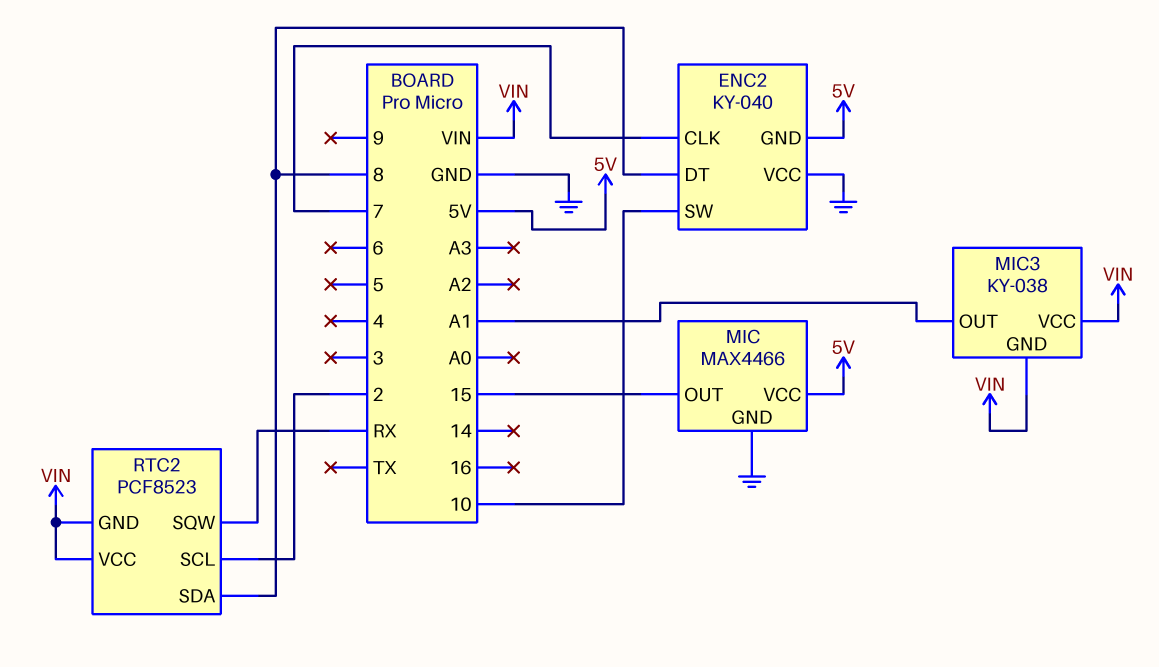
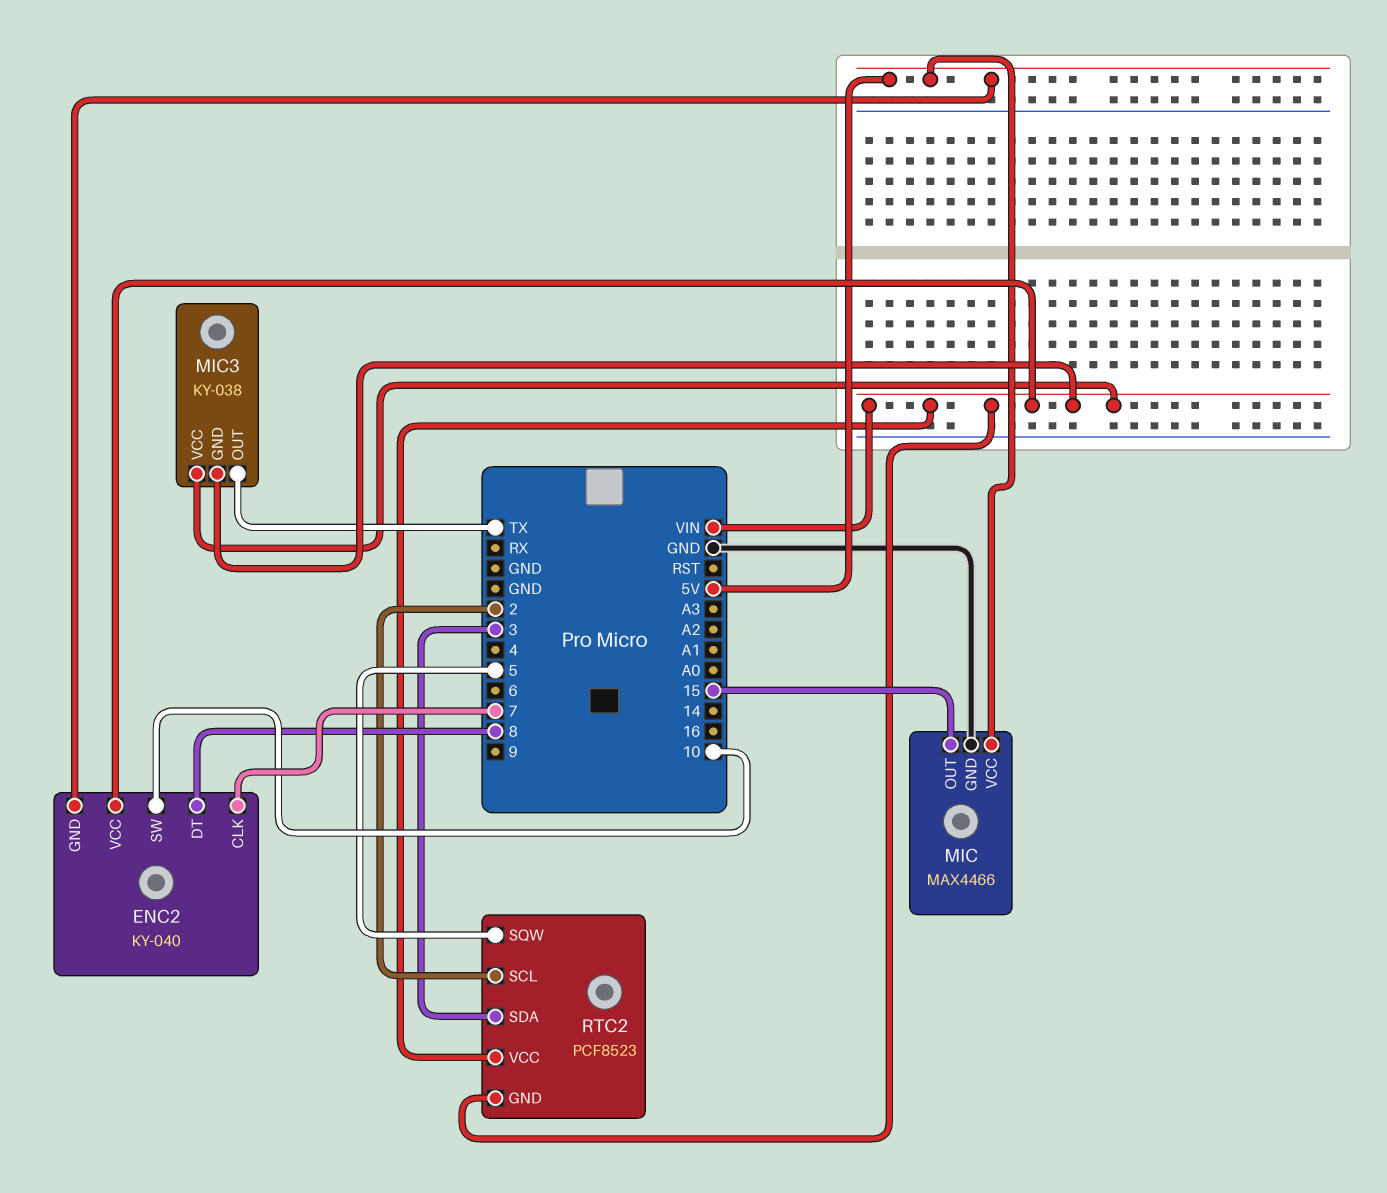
ENC2 pin VCC: GND -> VIN
MIC3 pin OUT: A1 -> TX
RTC2 pin SDA: 8 -> 3
RTC2 pin SQW: RX -> 5

